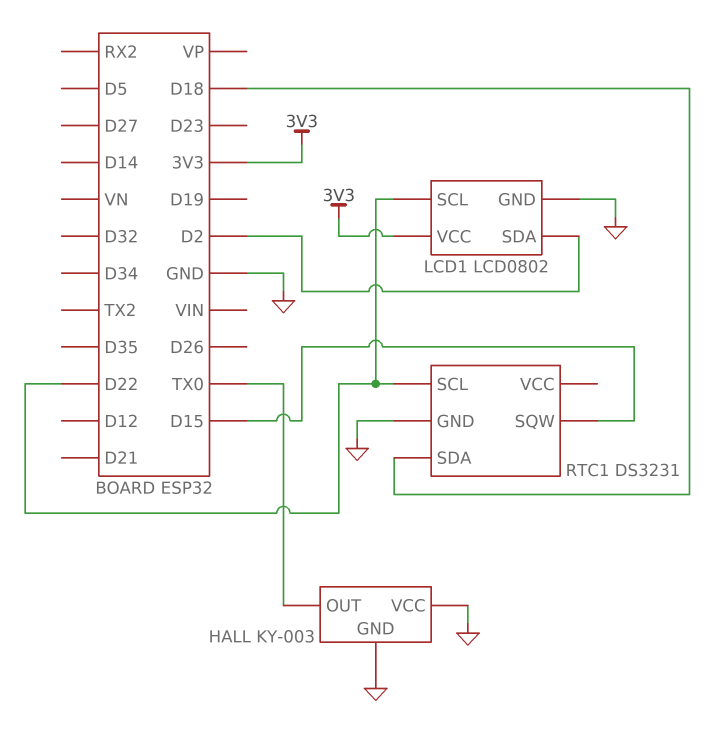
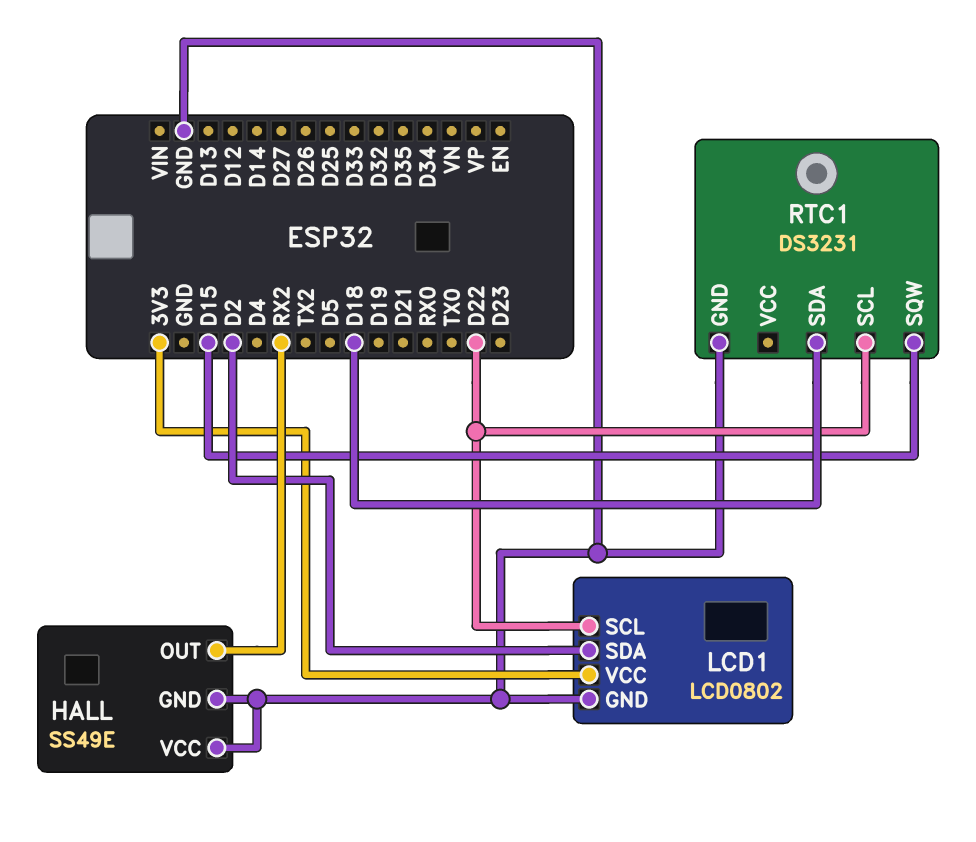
HALL: KY-003 -> SS49E
HALL pin OUT: TX0 -> RX2

